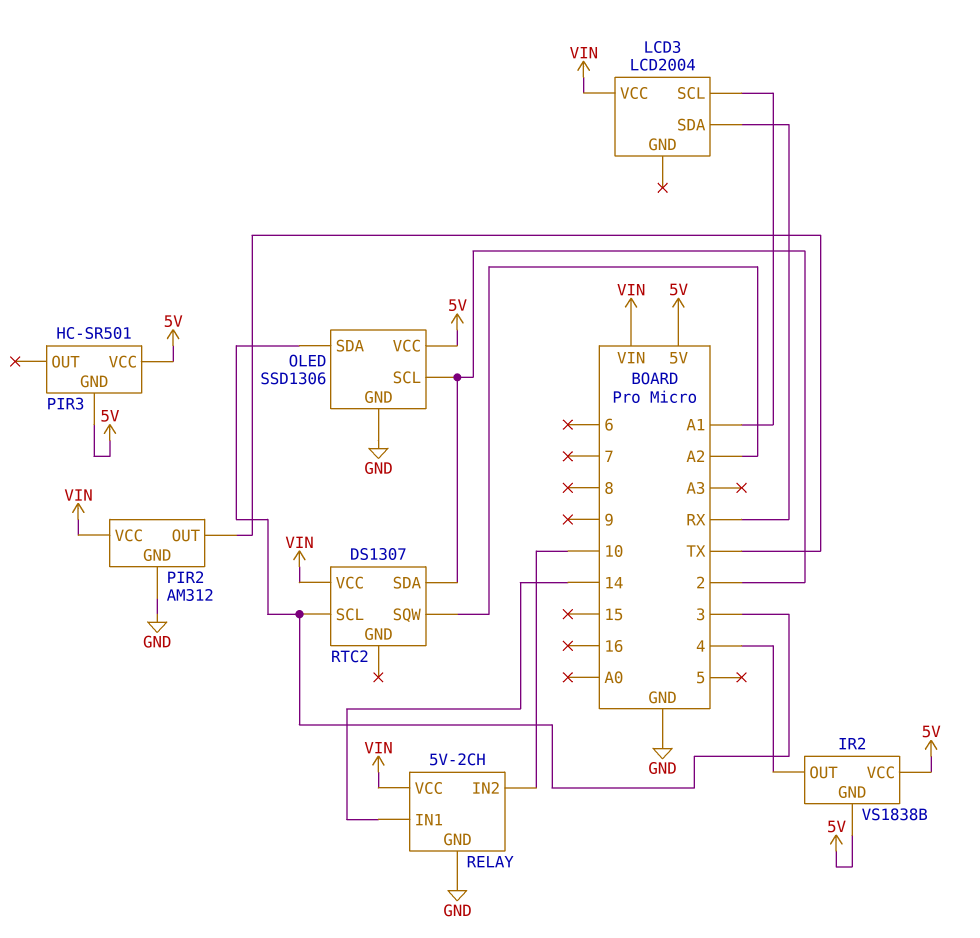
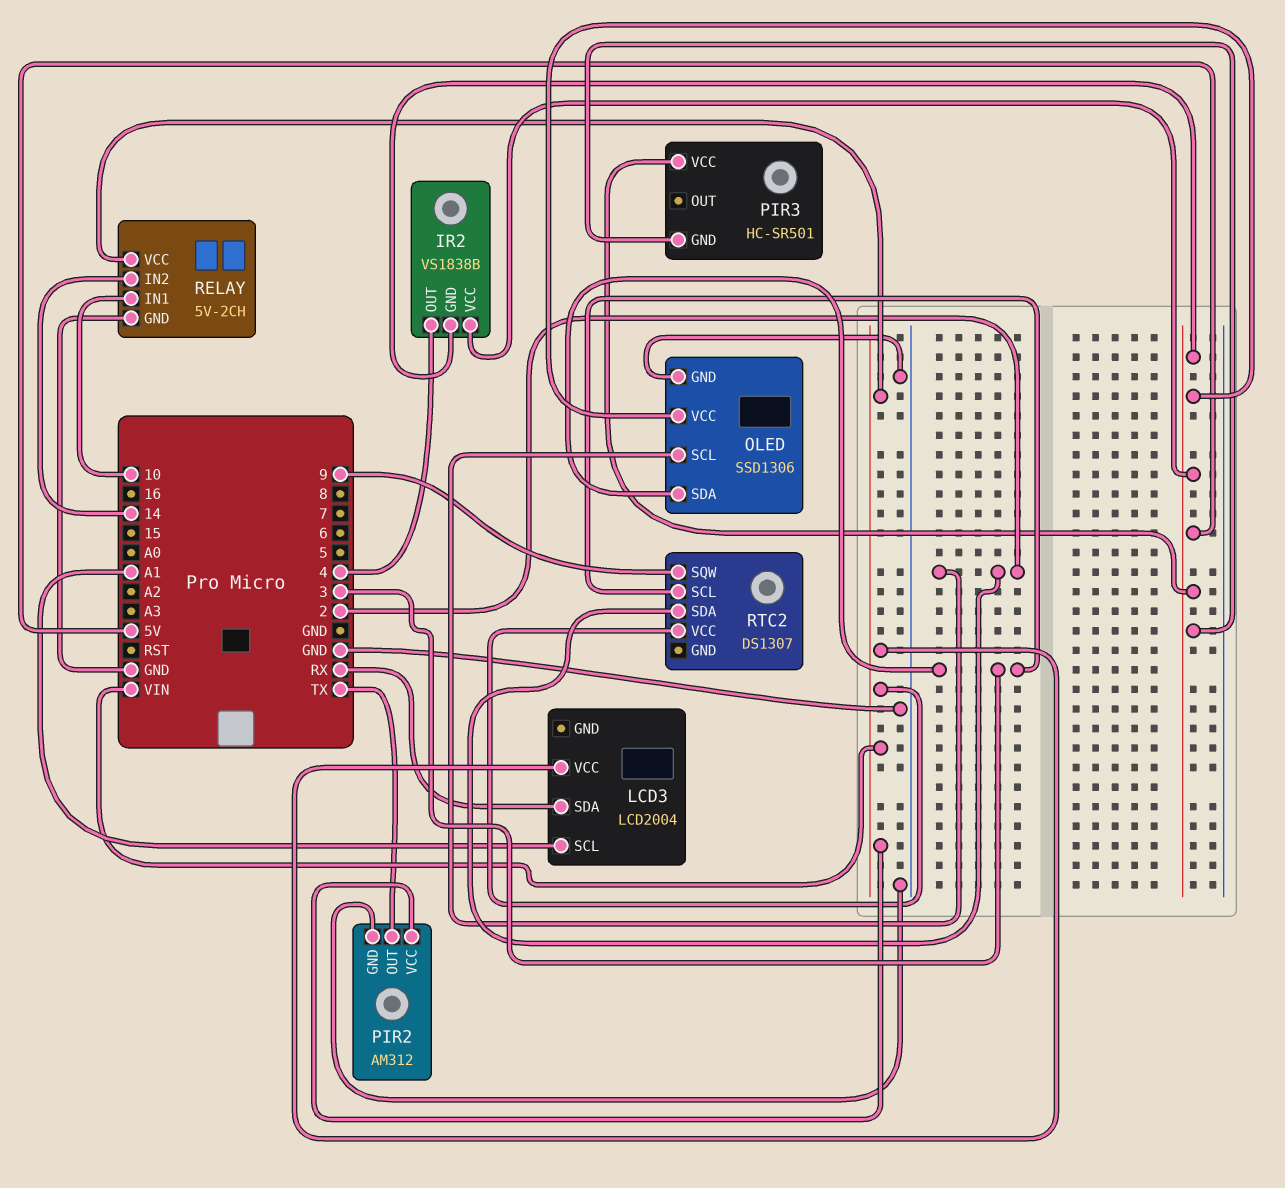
RELAY pin IN1: 14 -> 10
RELAY pin IN2: 10 -> 14
RTC2 pin SQW: A2 -> 9

